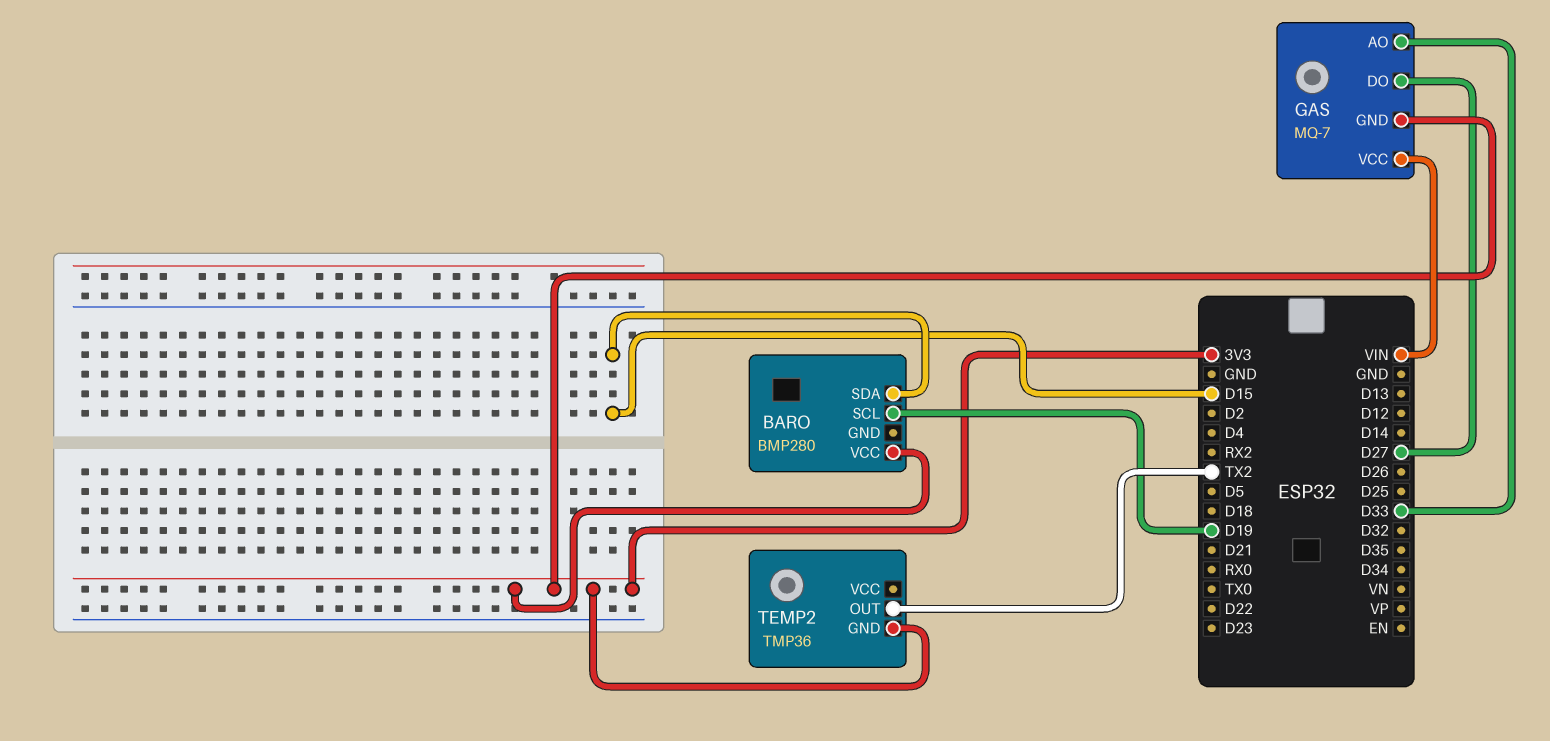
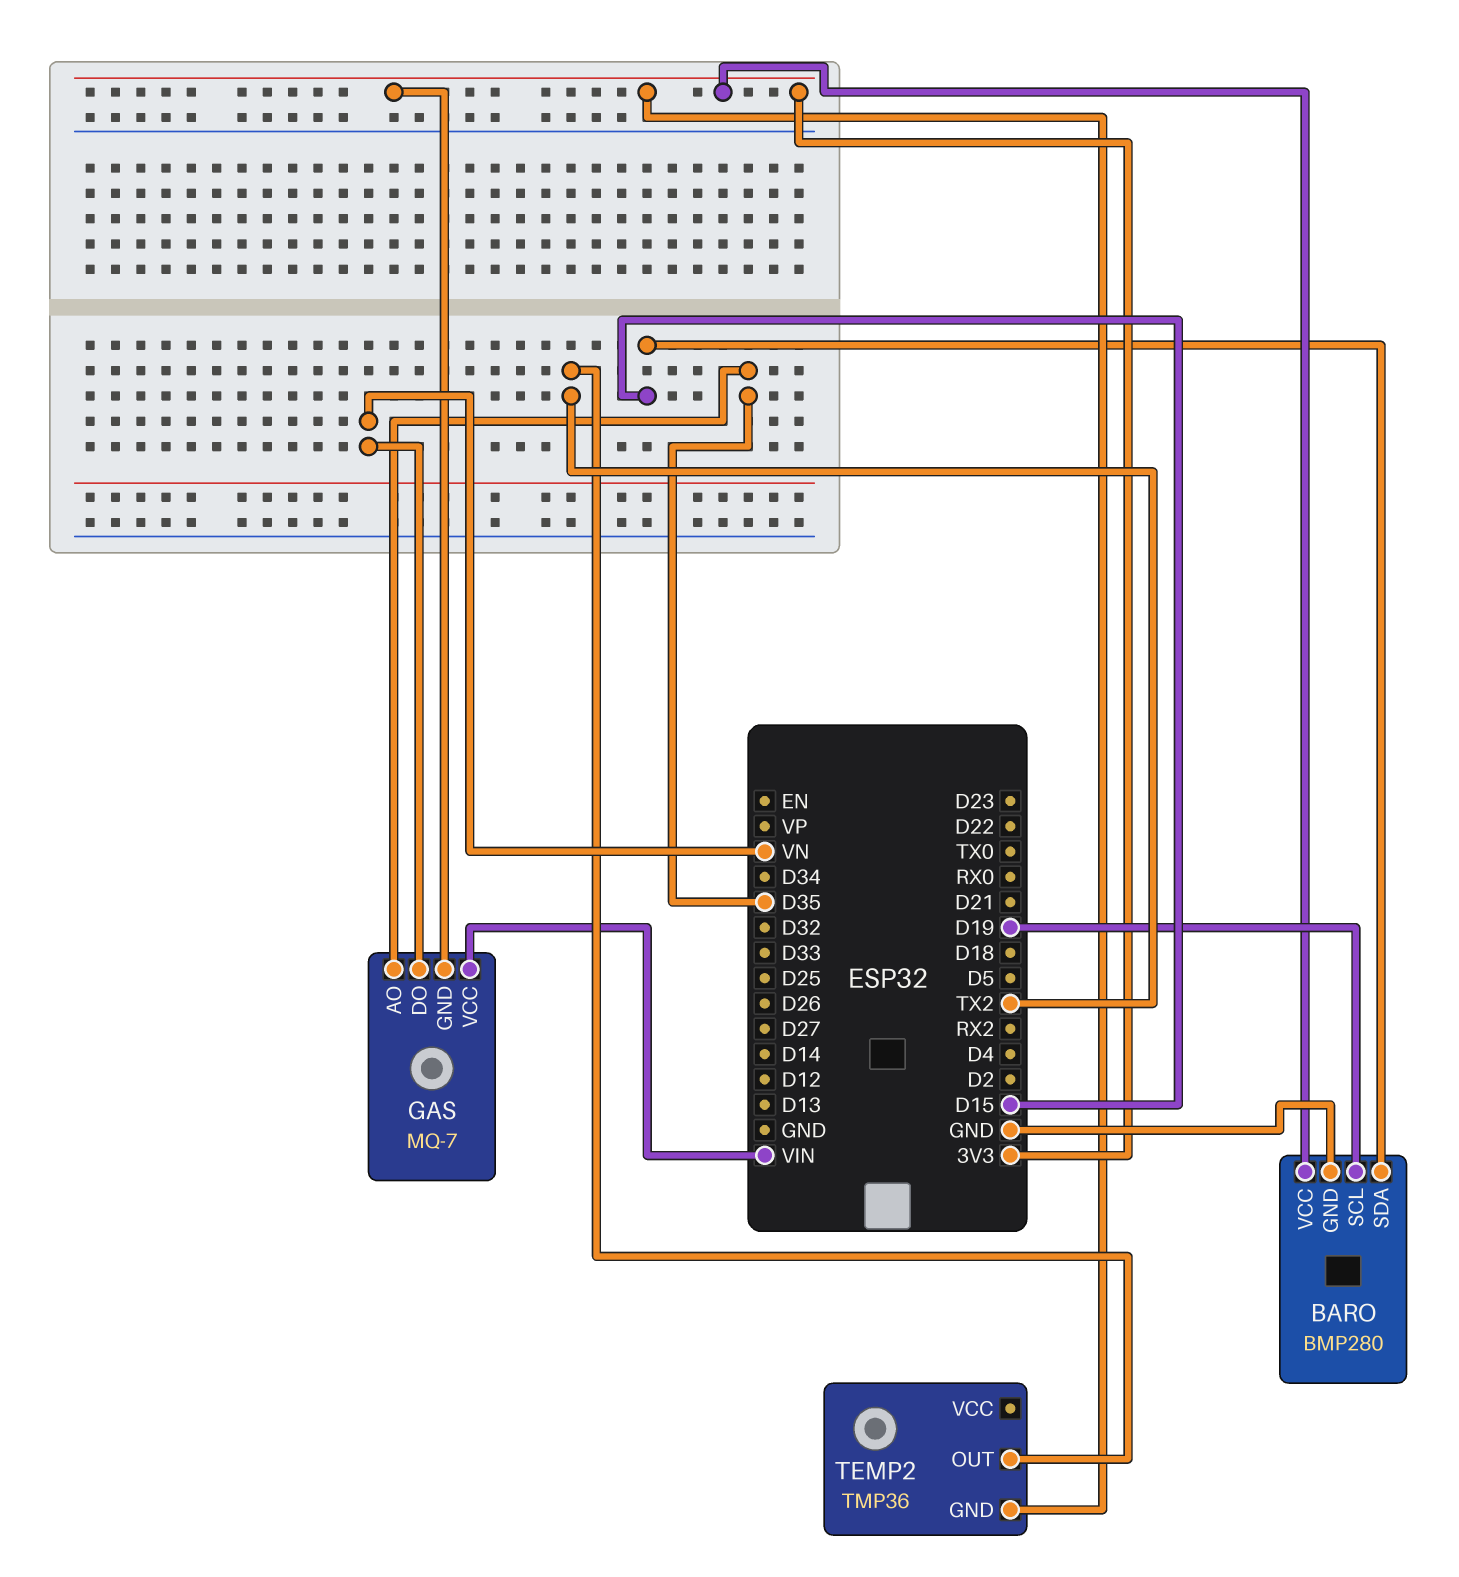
BARO pin GND: none -> GND
GAS pin AO: D33 -> D35
GAS pin DO: D27 -> VN

